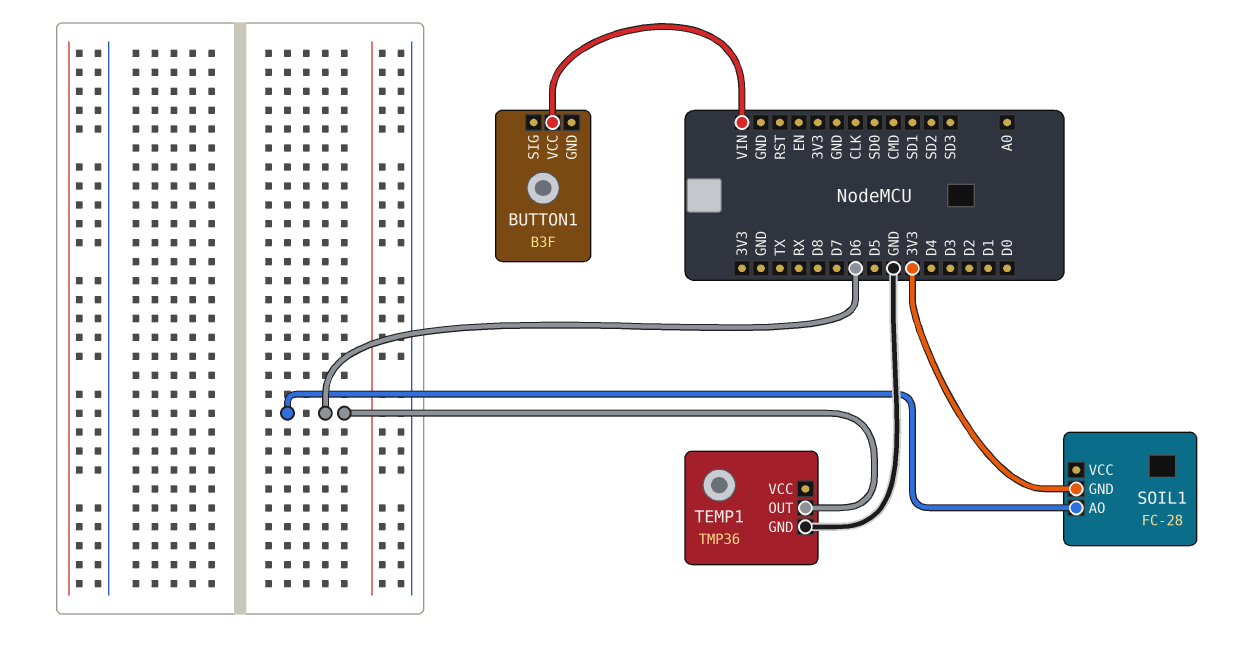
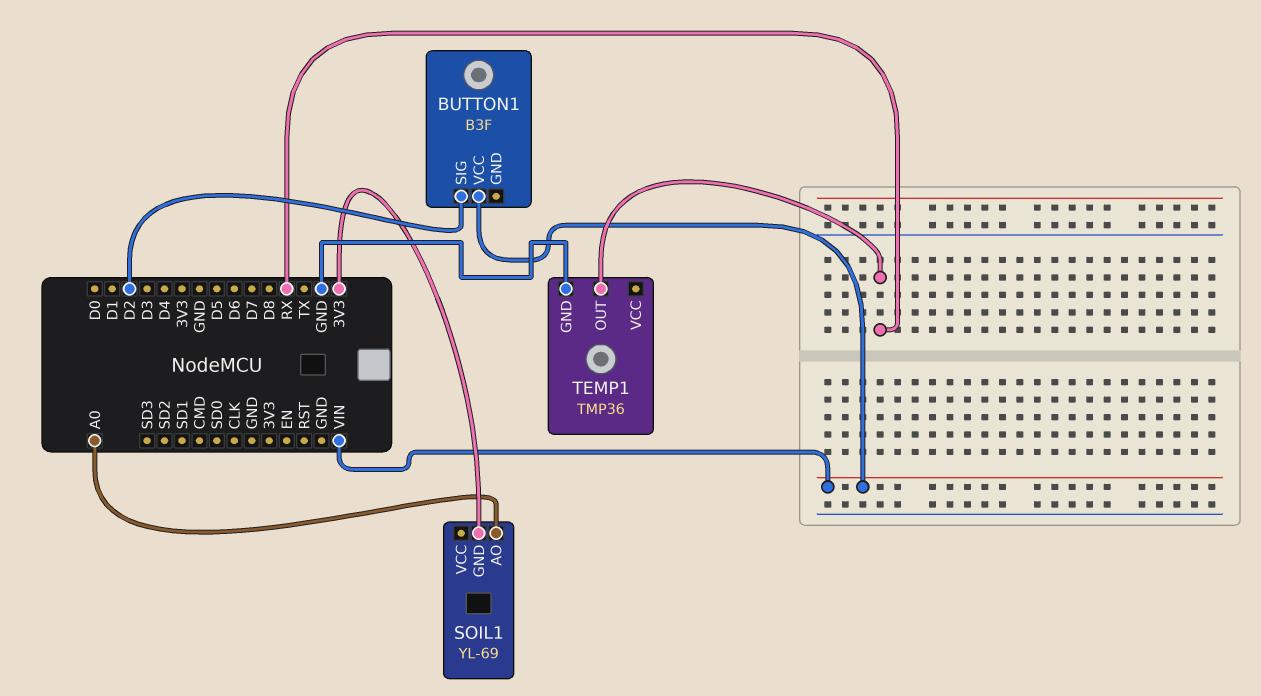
BUTTON1 pin SIG: none -> D2
SOIL1: FC-28 -> YL-69
SOIL1 pin AO: D6 -> A0
TEMP1 pin OUT: D6 -> RX

